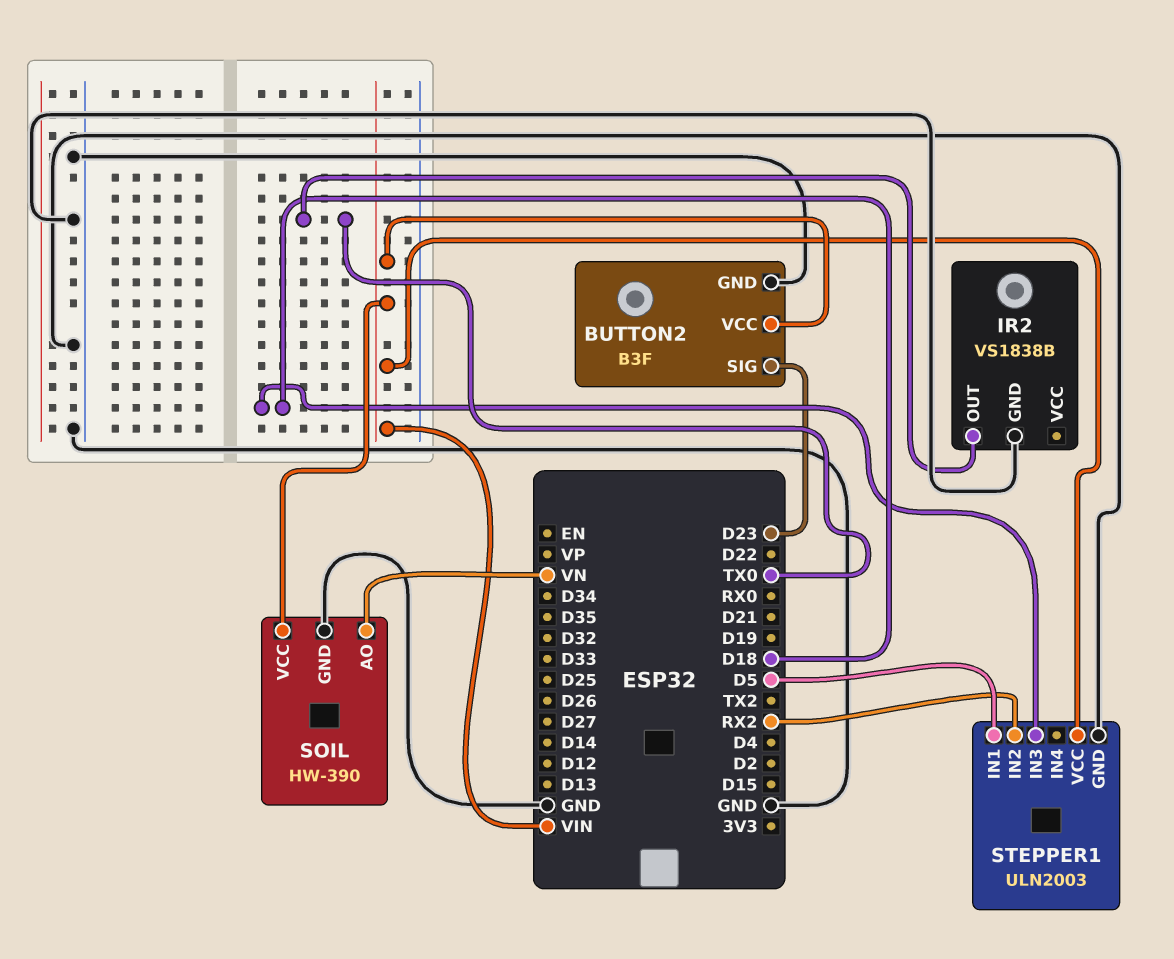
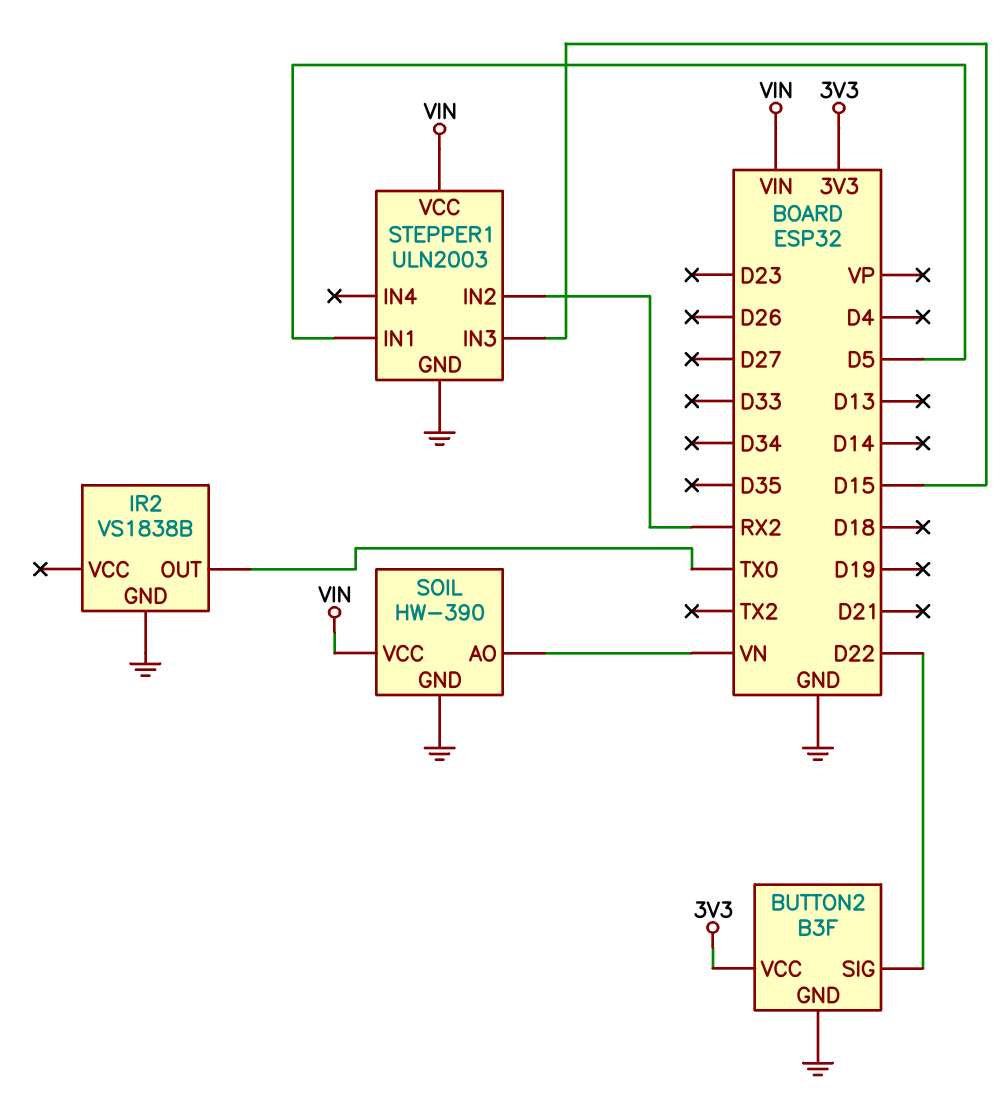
BUTTON2 pin SIG: D23 -> D22
BUTTON2 pin VCC: VIN -> 3V3
STEPPER1 pin IN3: D18 -> D15

